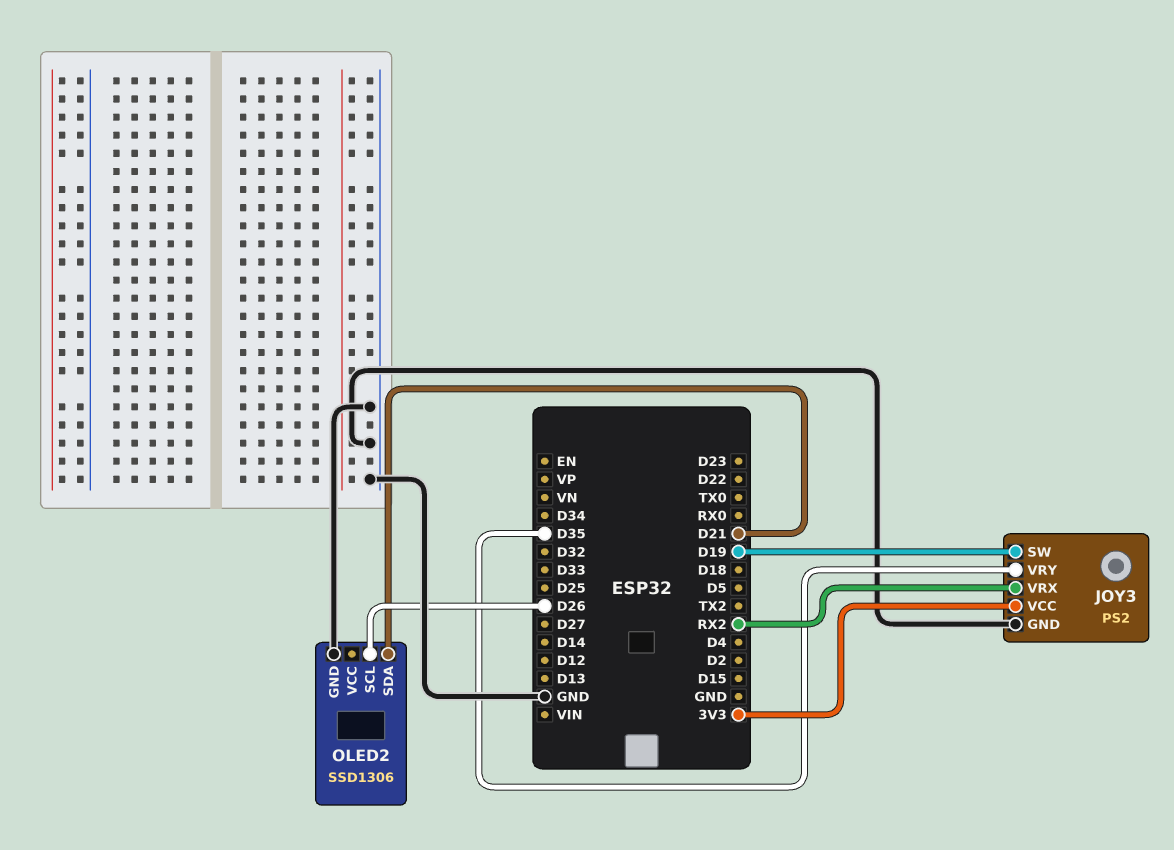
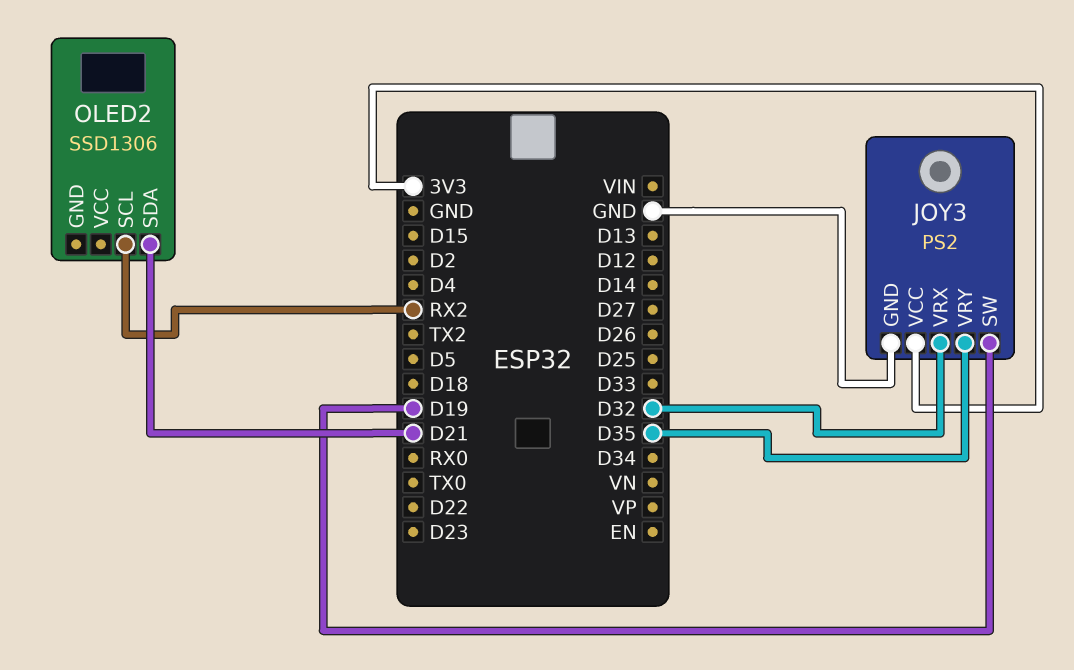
JOY3 pin VRX: RX2 -> D32
OLED2 pin GND: GND -> none
OLED2 pin SCL: D26 -> RX2

